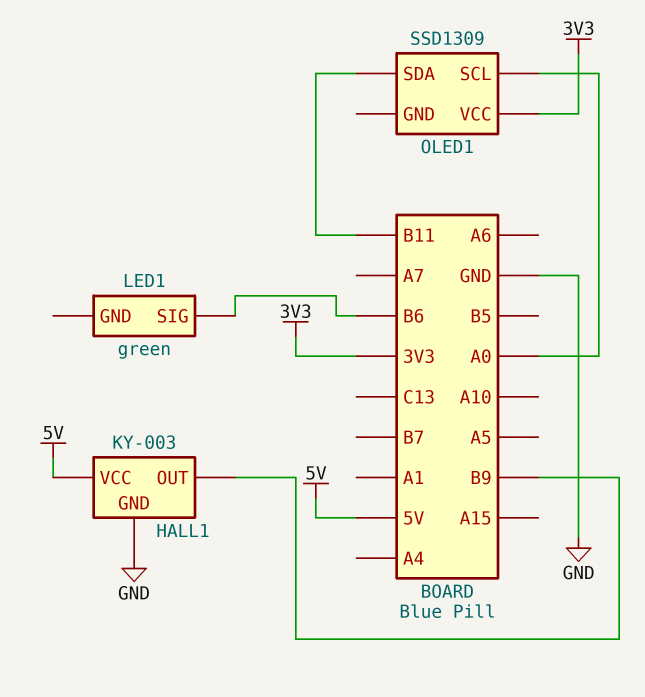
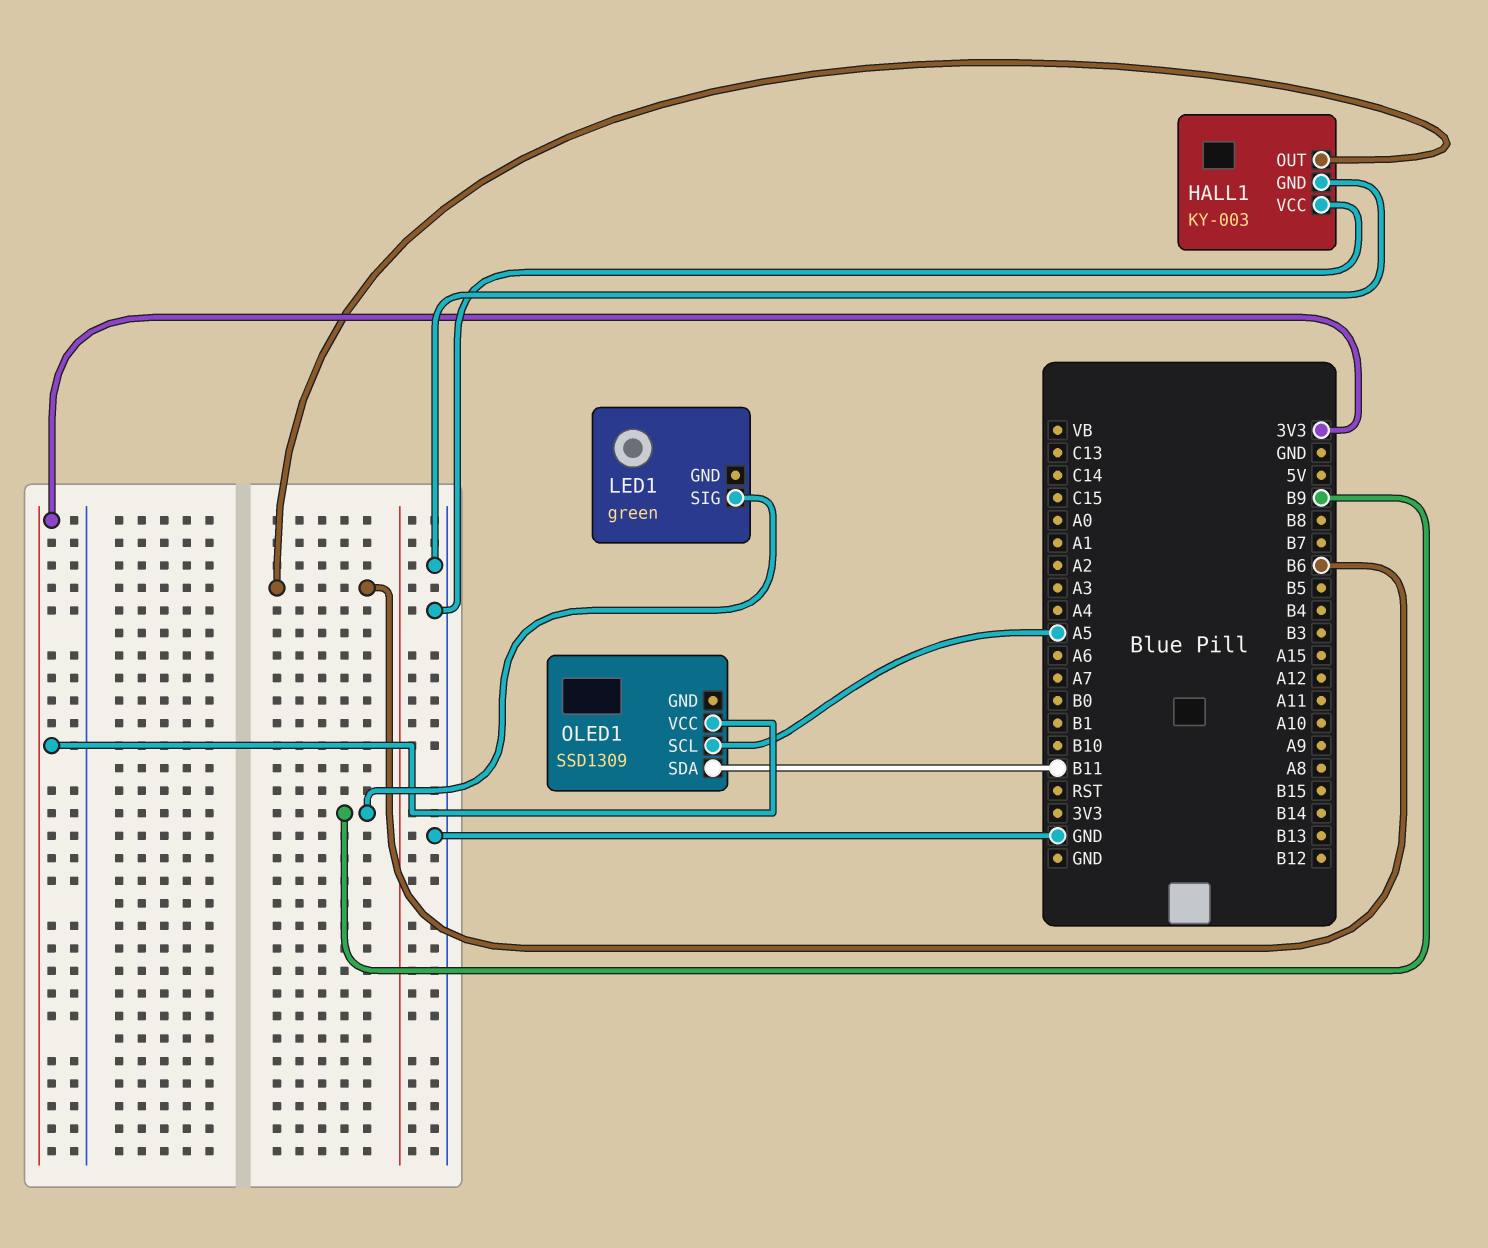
HALL1 pin OUT: B9 -> B6
HALL1 pin VCC: 5V -> GND
LED1 pin SIG: B6 -> B9
OLED1 pin SCL: A0 -> A5

